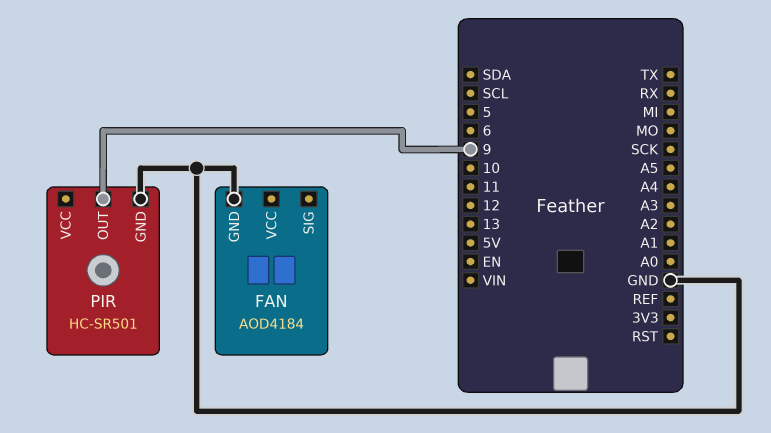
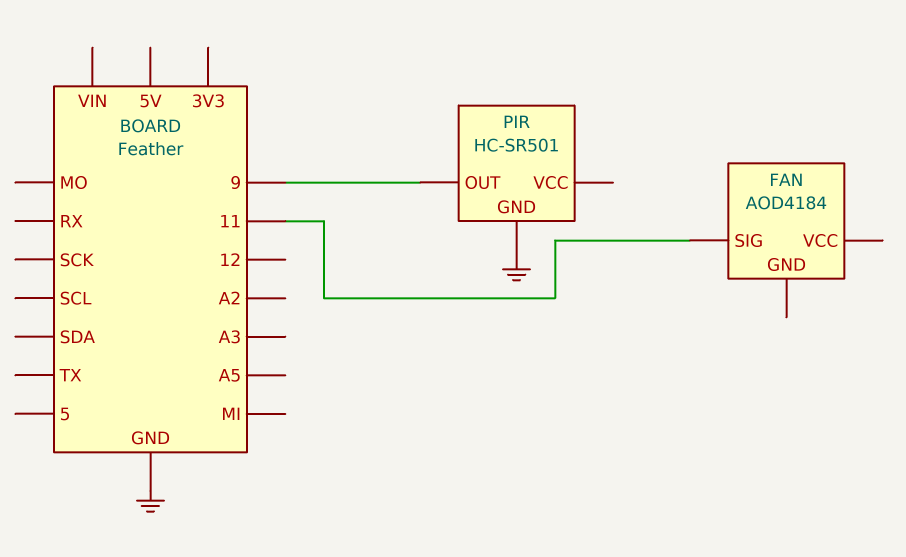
FAN pin GND: GND -> none
FAN pin SIG: none -> 11

